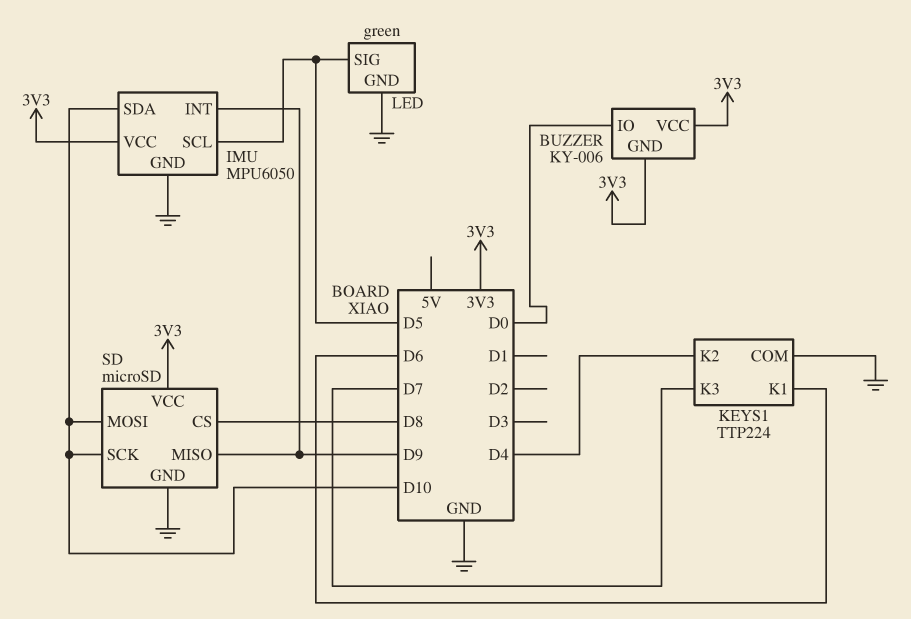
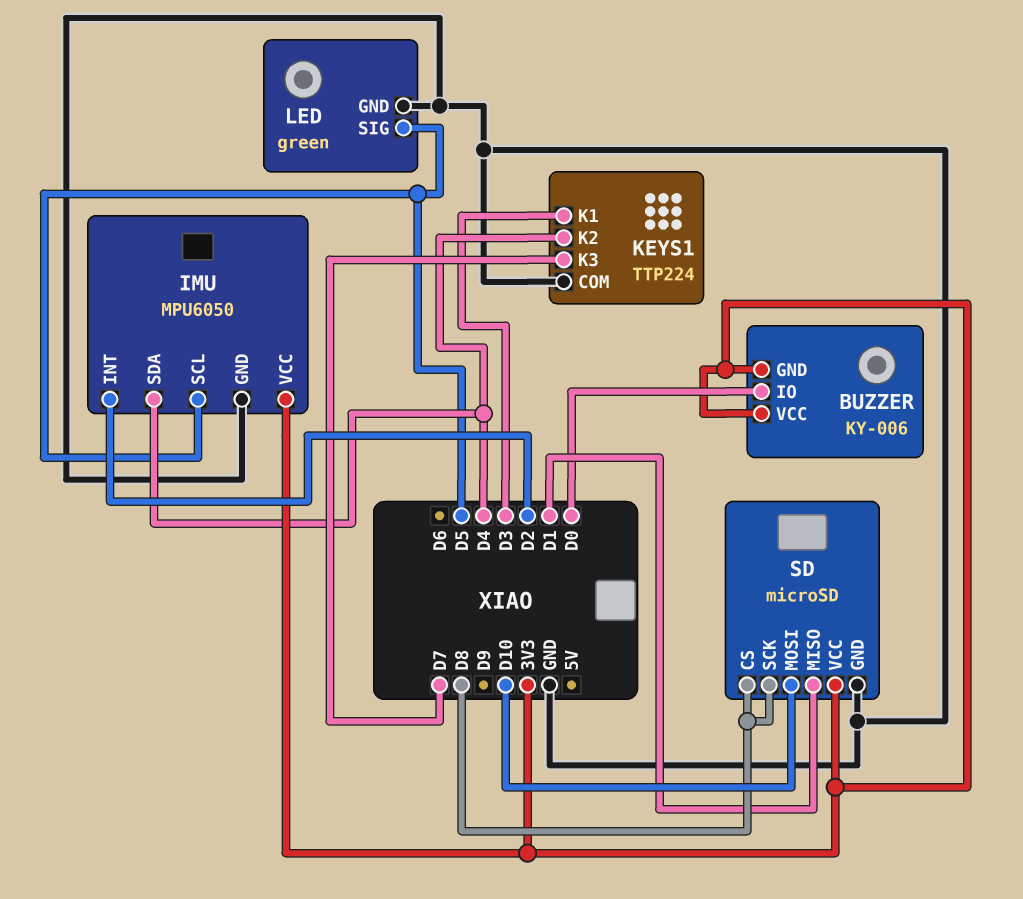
IMU pin INT: D9 -> D2
IMU pin SDA: D10 -> D4
KEYS1 pin K1: D6 -> D3
SD pin MISO: D9 -> D1
SD pin SCK: D10 -> D8

